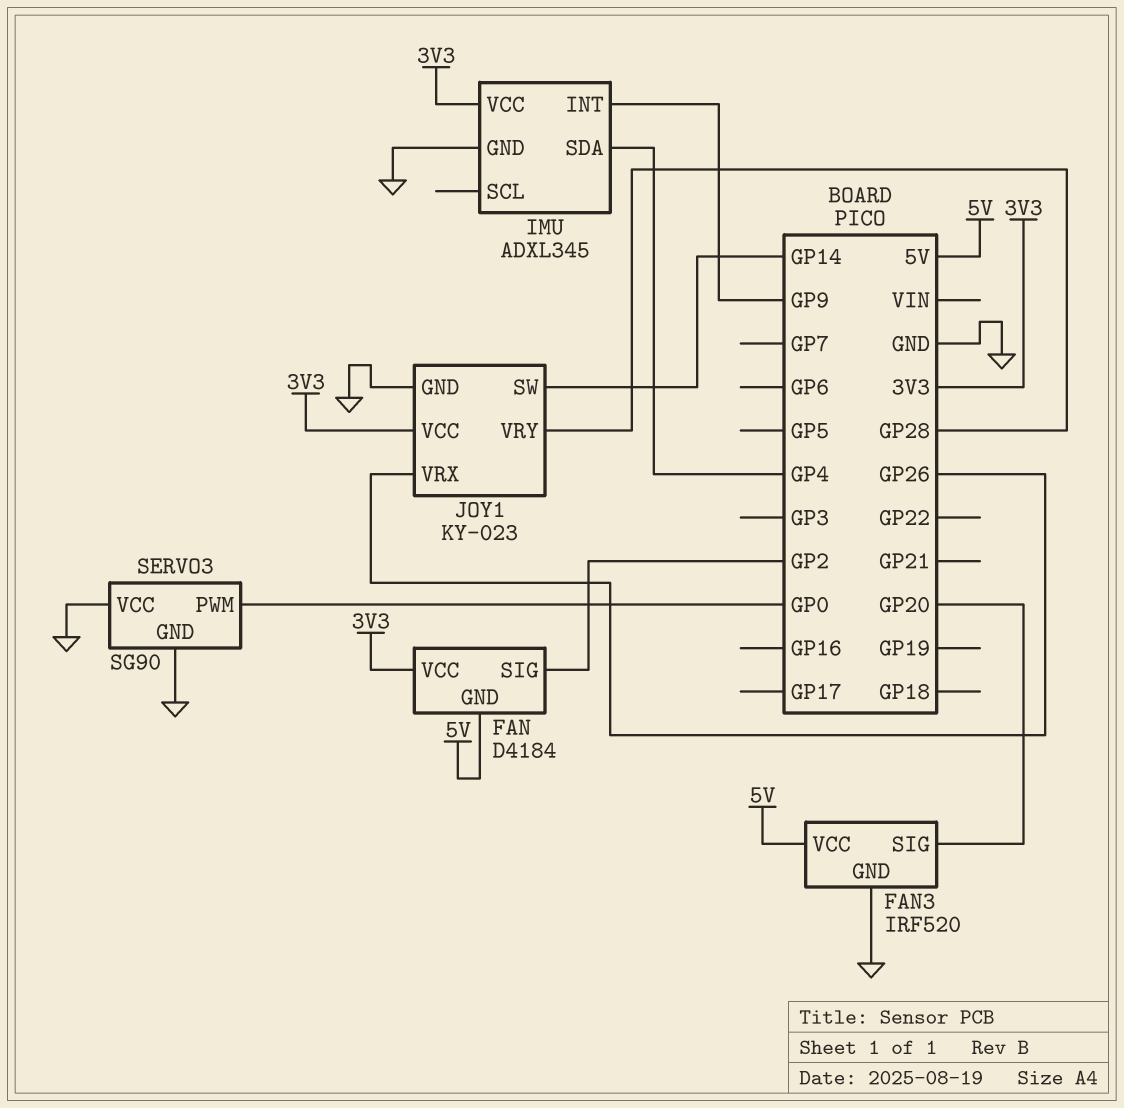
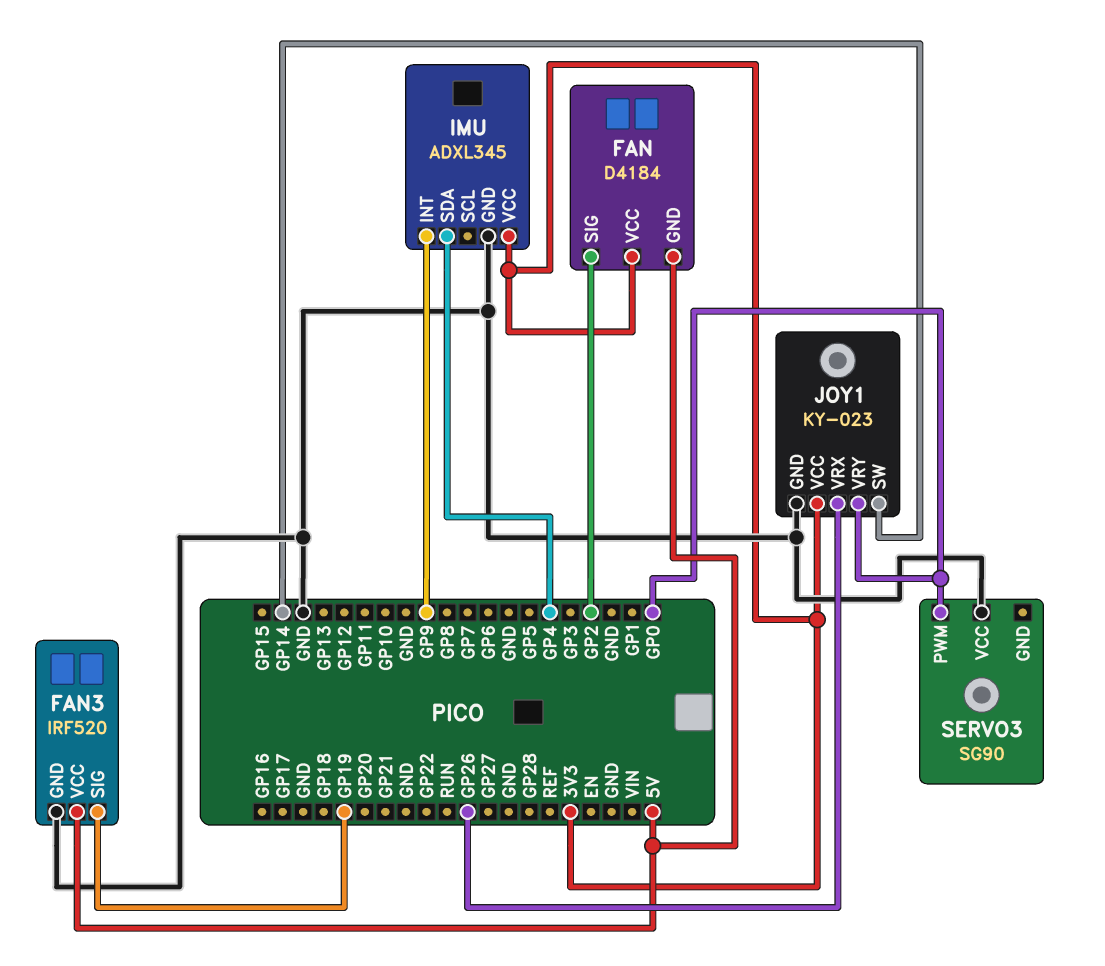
FAN3 pin SIG: GP20 -> GP19
JOY1 pin VRY: GP28 -> GP0
SERVO3 pin GND: GND -> none

